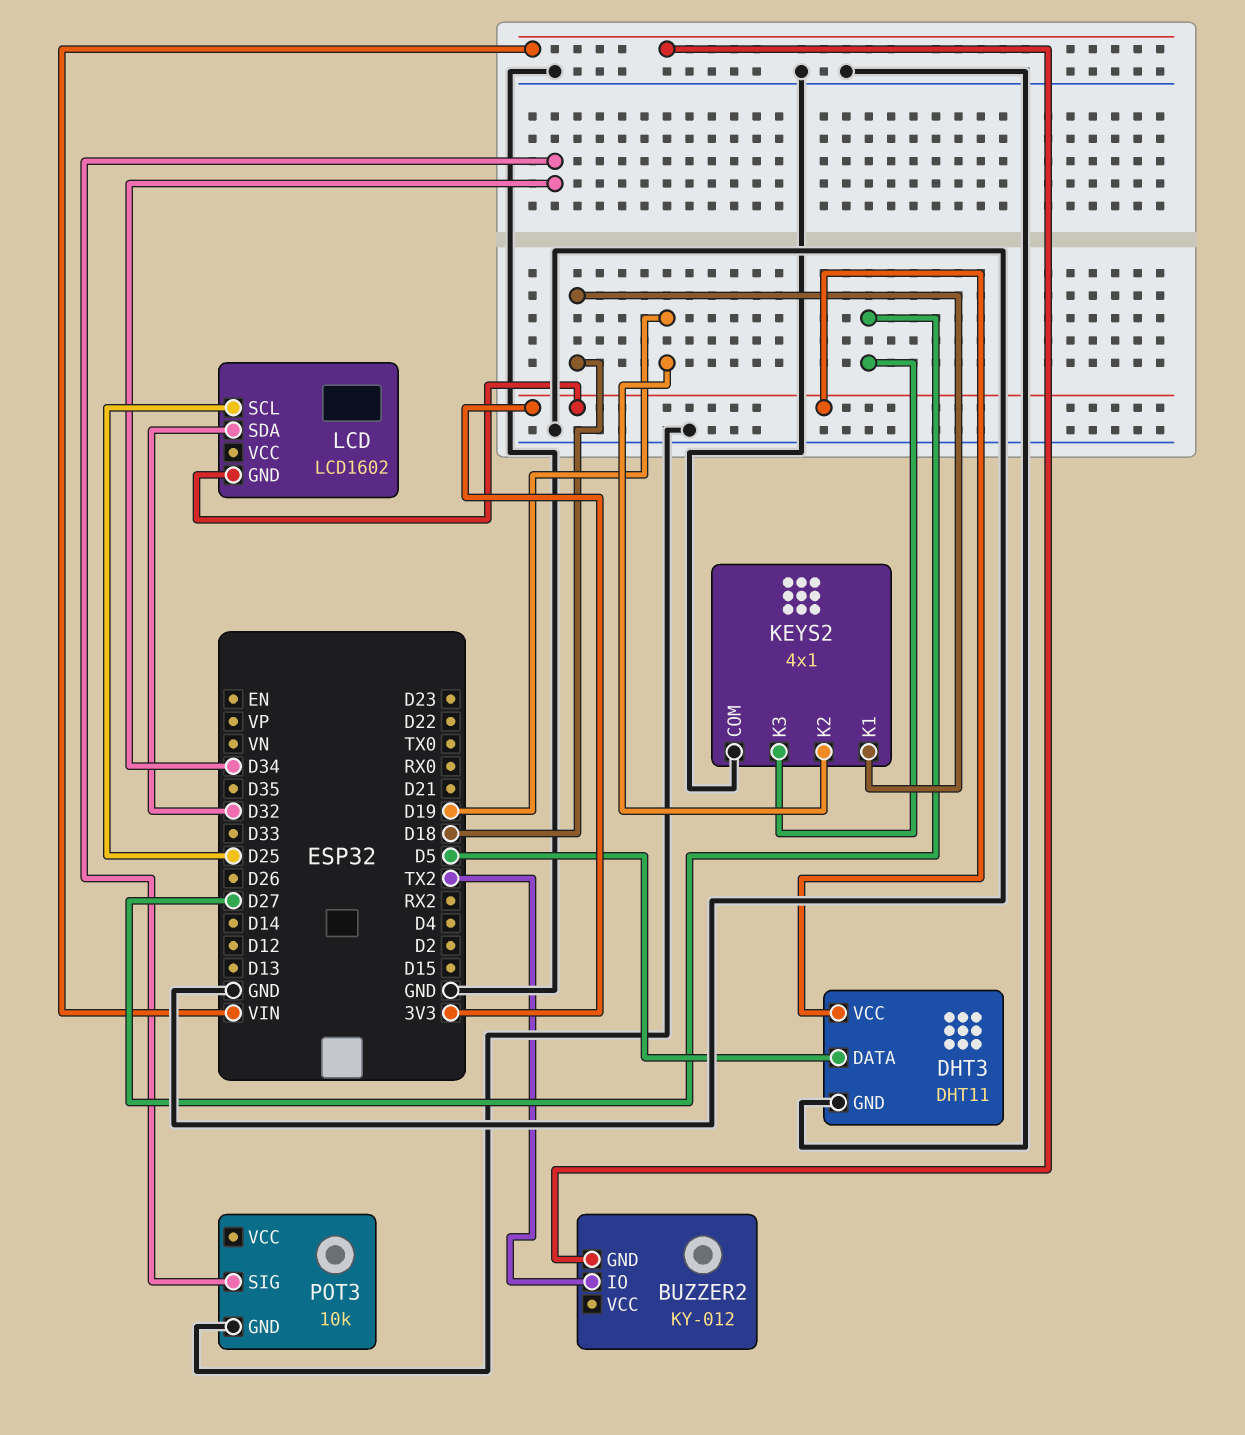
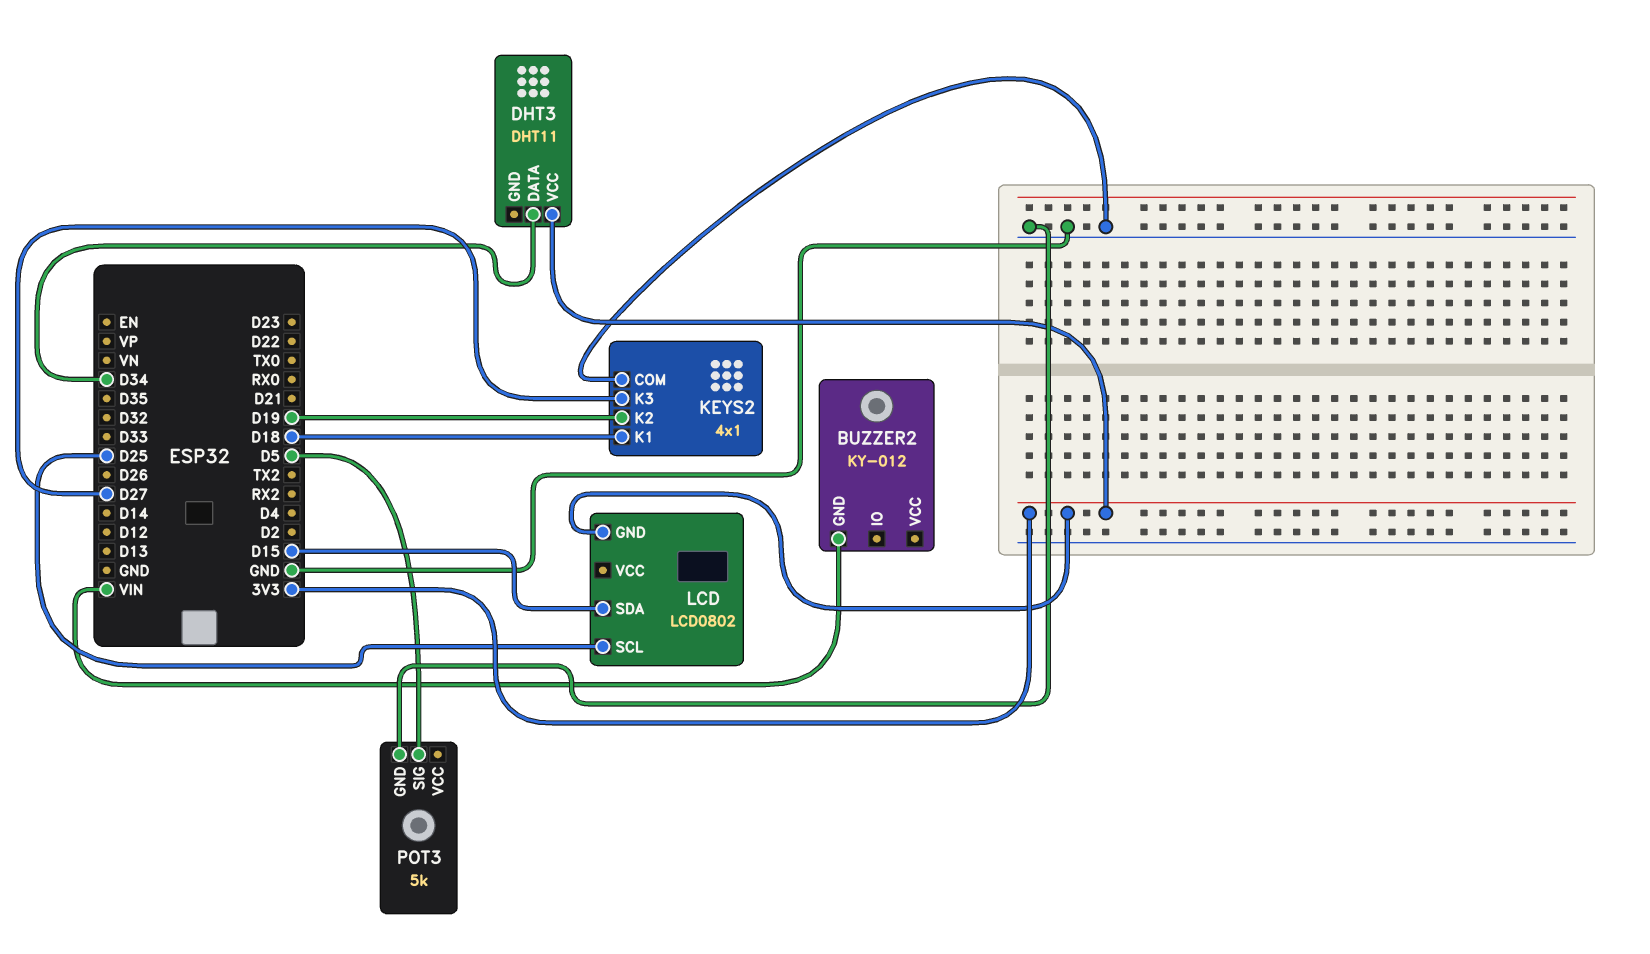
BUZZER2 pin IO: TX2 -> none
DHT3 pin DATA: D5 -> D34
DHT3 pin GND: GND -> none
LCD: LCD1602 -> LCD0802
LCD pin SDA: D32 -> D15
POT3: 10k -> 5k
POT3 pin SIG: D34 -> D5

